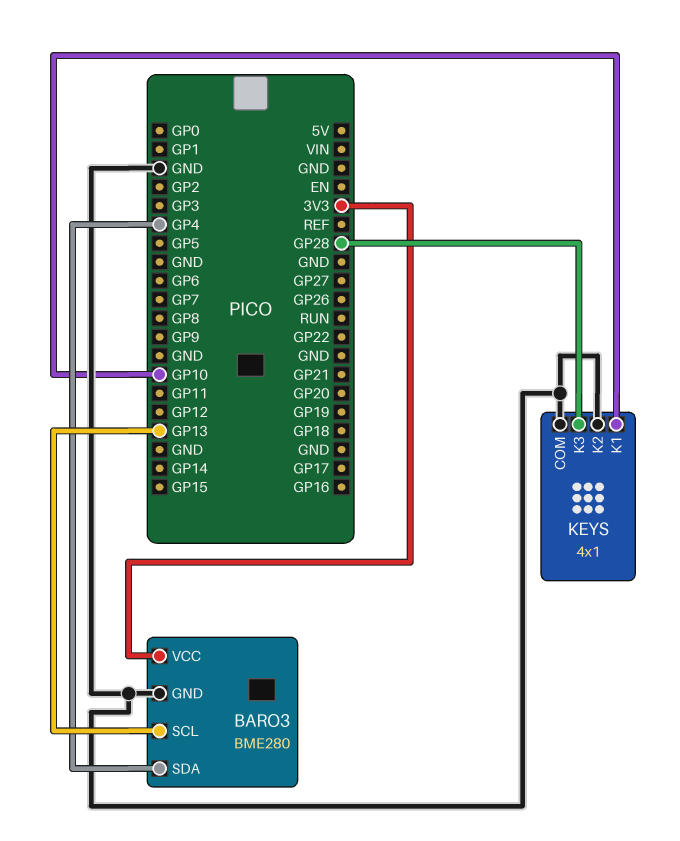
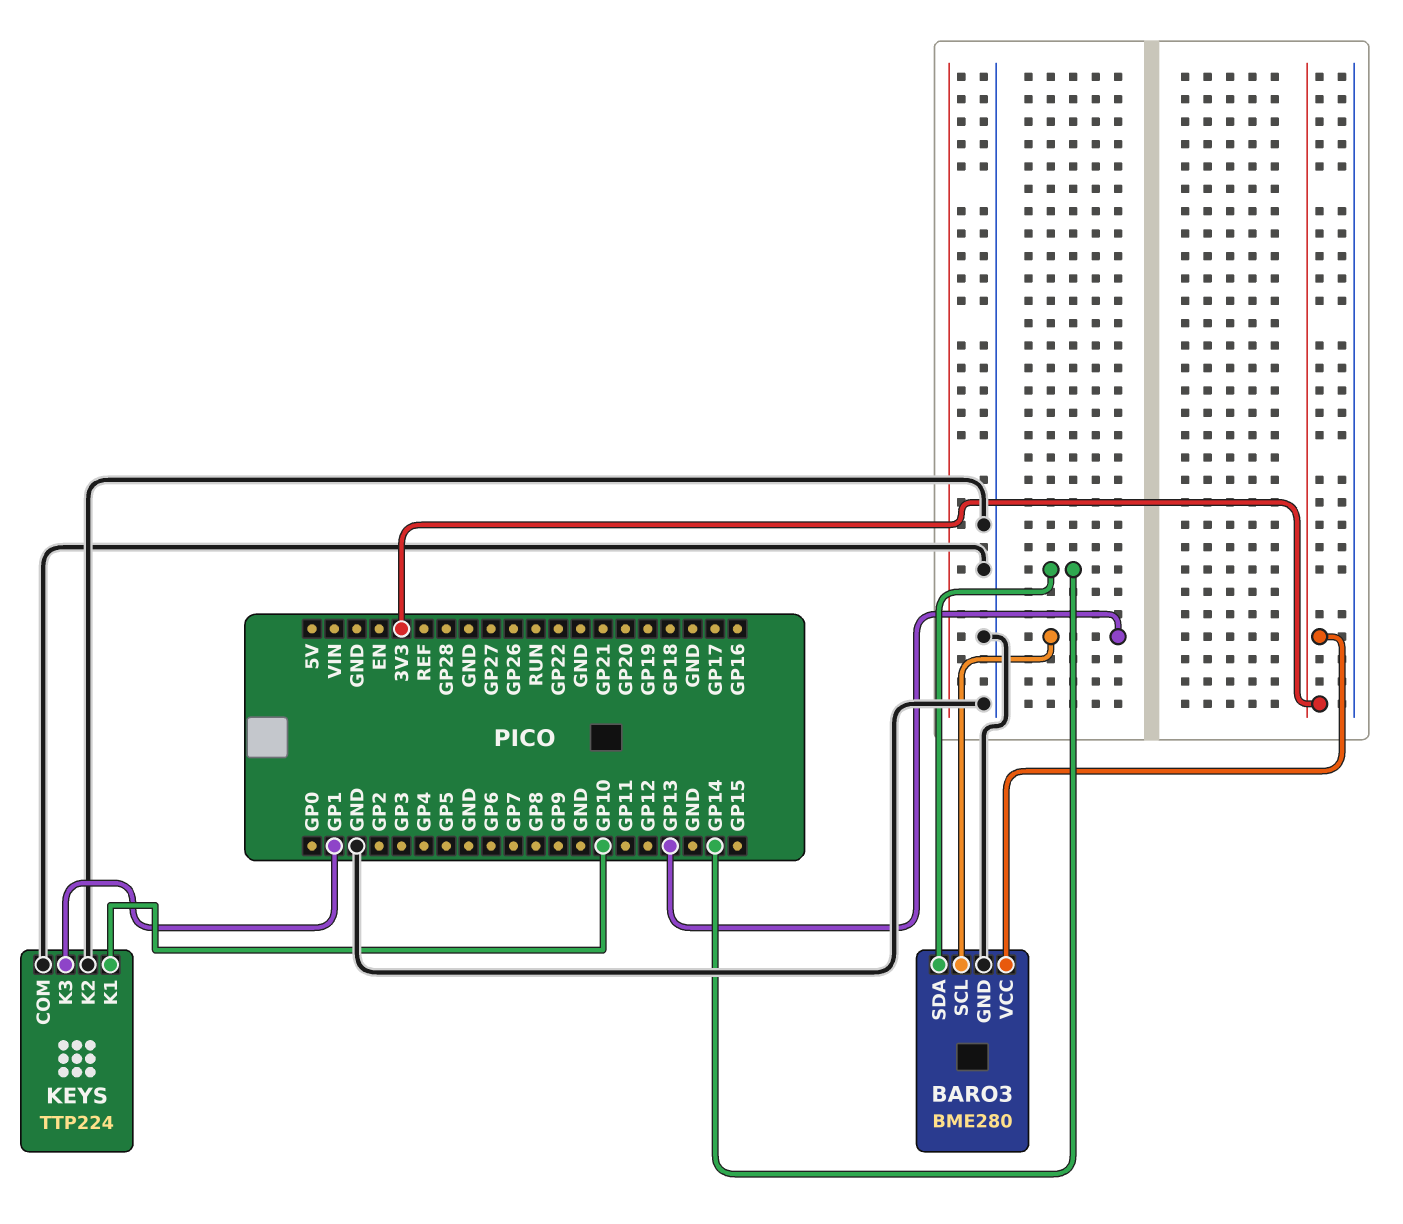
BARO3 pin SDA: GP4 -> GP14
KEYS: 4x1 -> TTP224
KEYS pin K3: GP28 -> GP1

